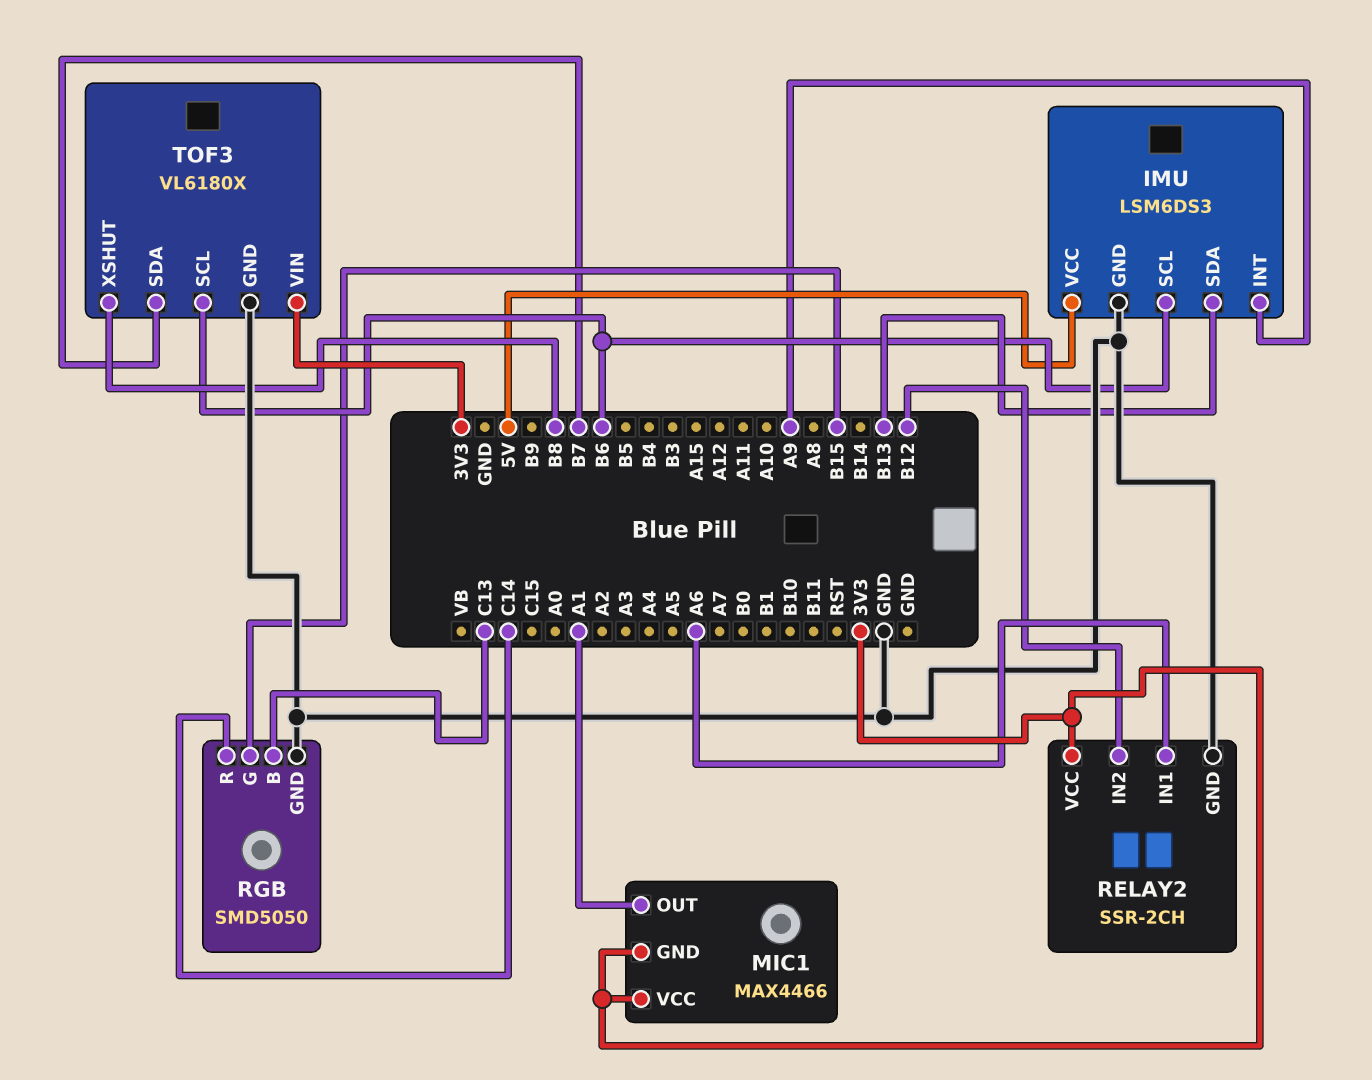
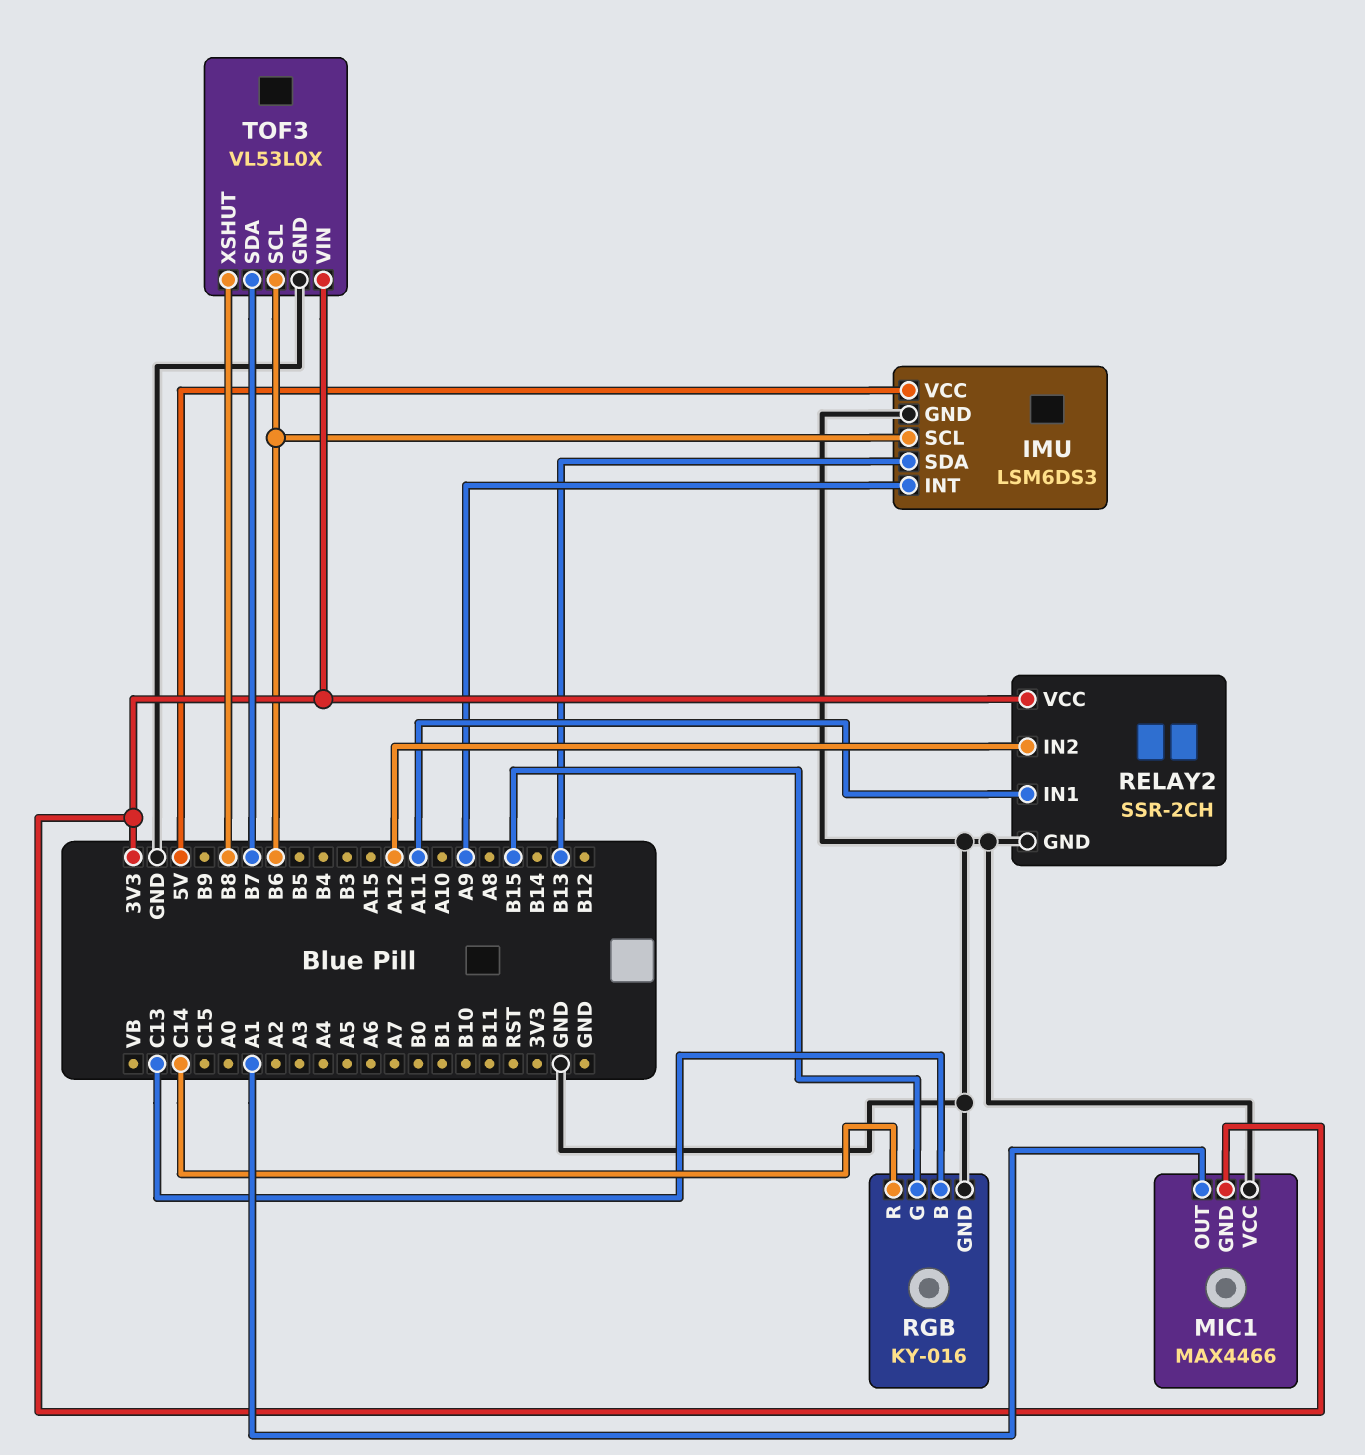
MIC1 pin VCC: 3V3 -> GND
RELAY2 pin IN1: A6 -> A11
RELAY2 pin IN2: B12 -> A12
RGB: SMD5050 -> KY-016
TOF3: VL6180X -> VL53L0X

